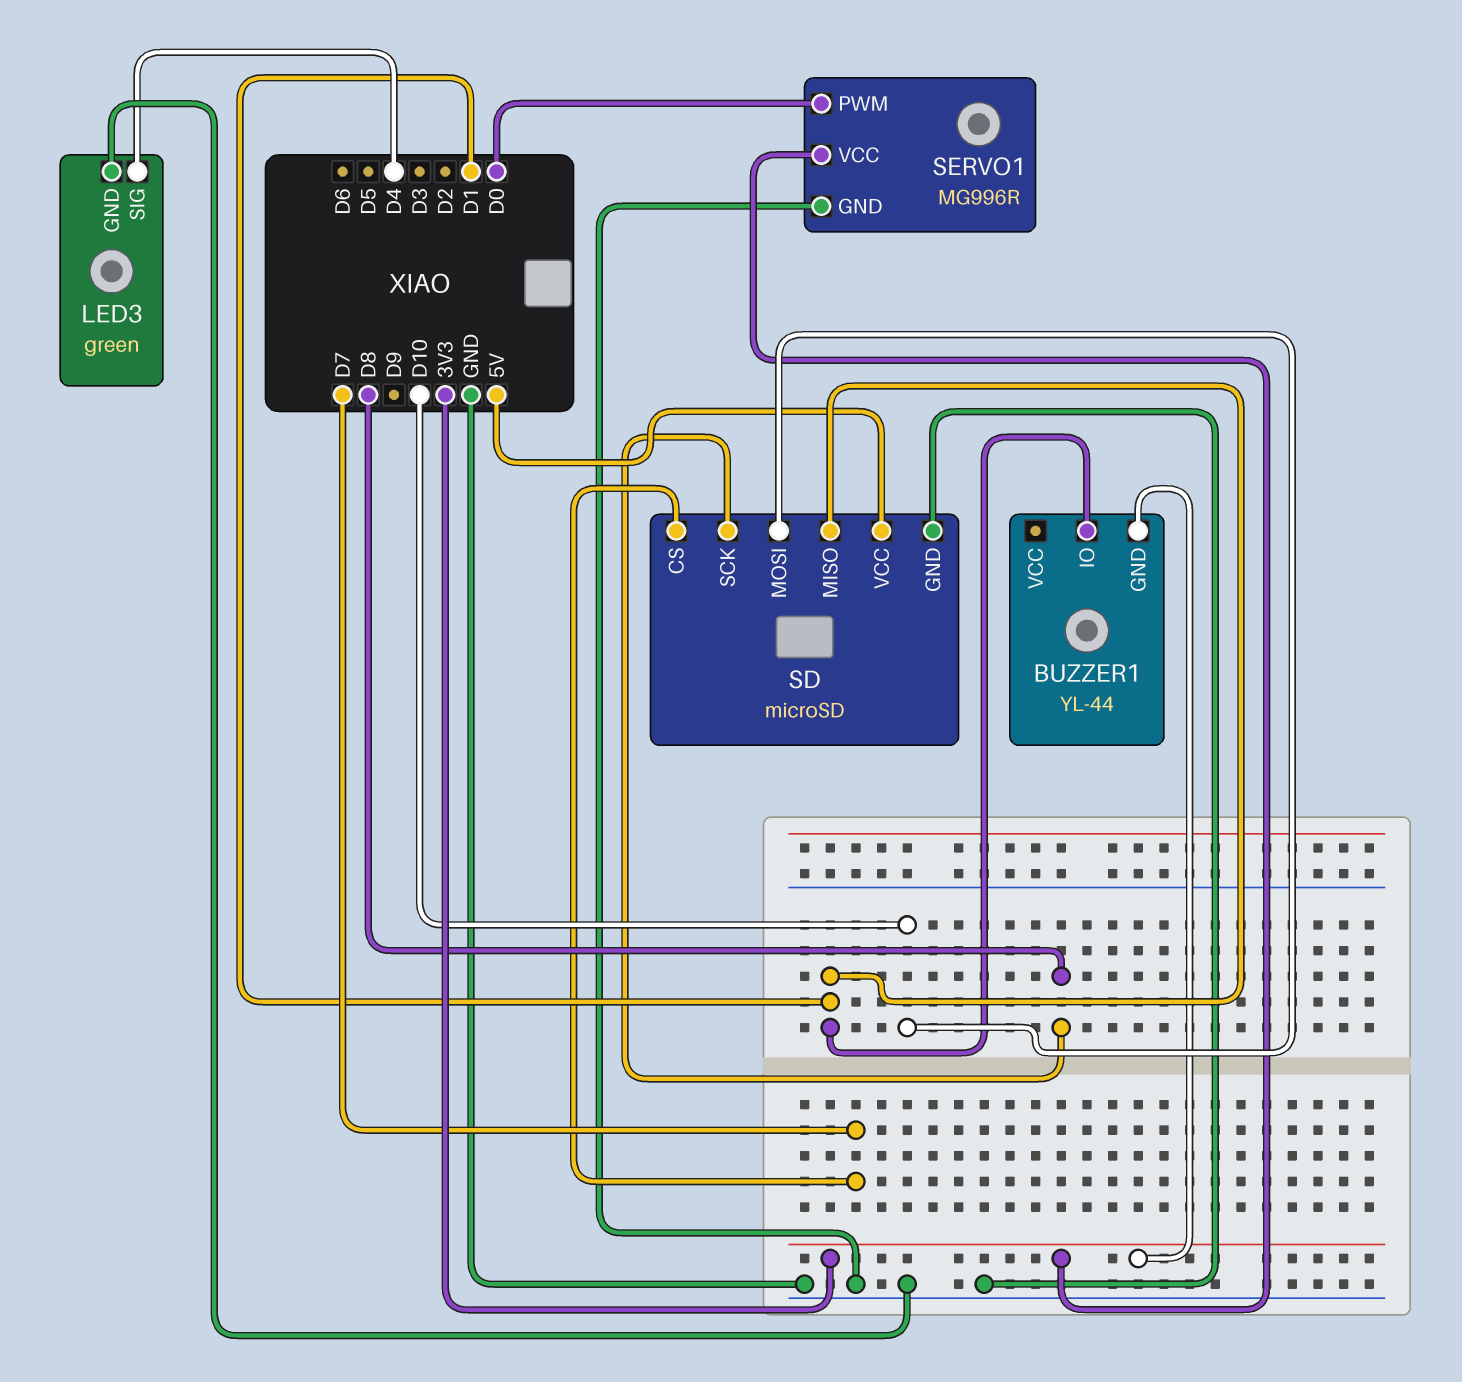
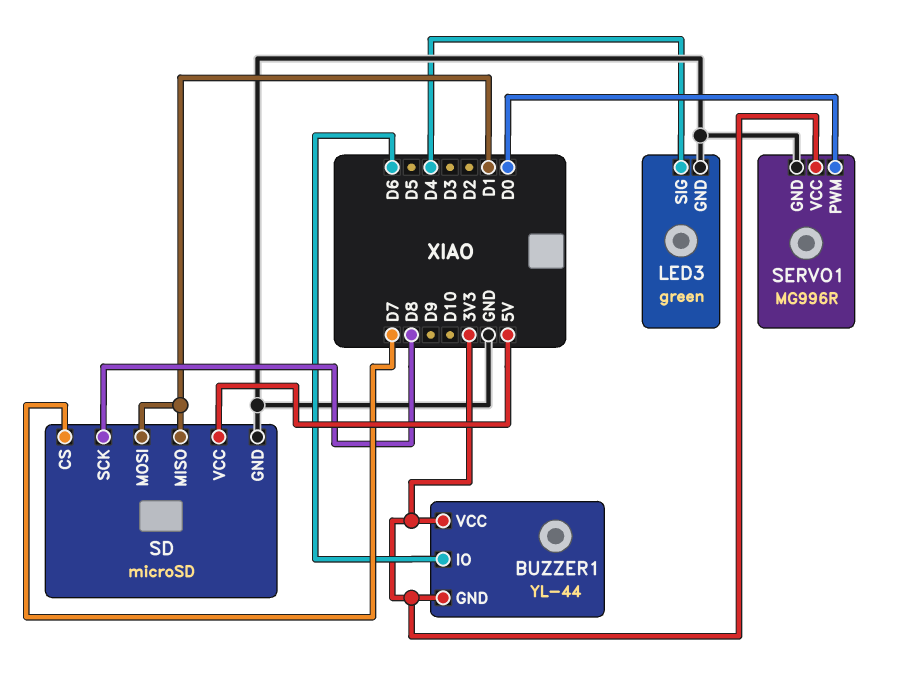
BUZZER1 pin IO: D1 -> D6
BUZZER1 pin VCC: none -> 3V3
SD pin MOSI: D10 -> D1

